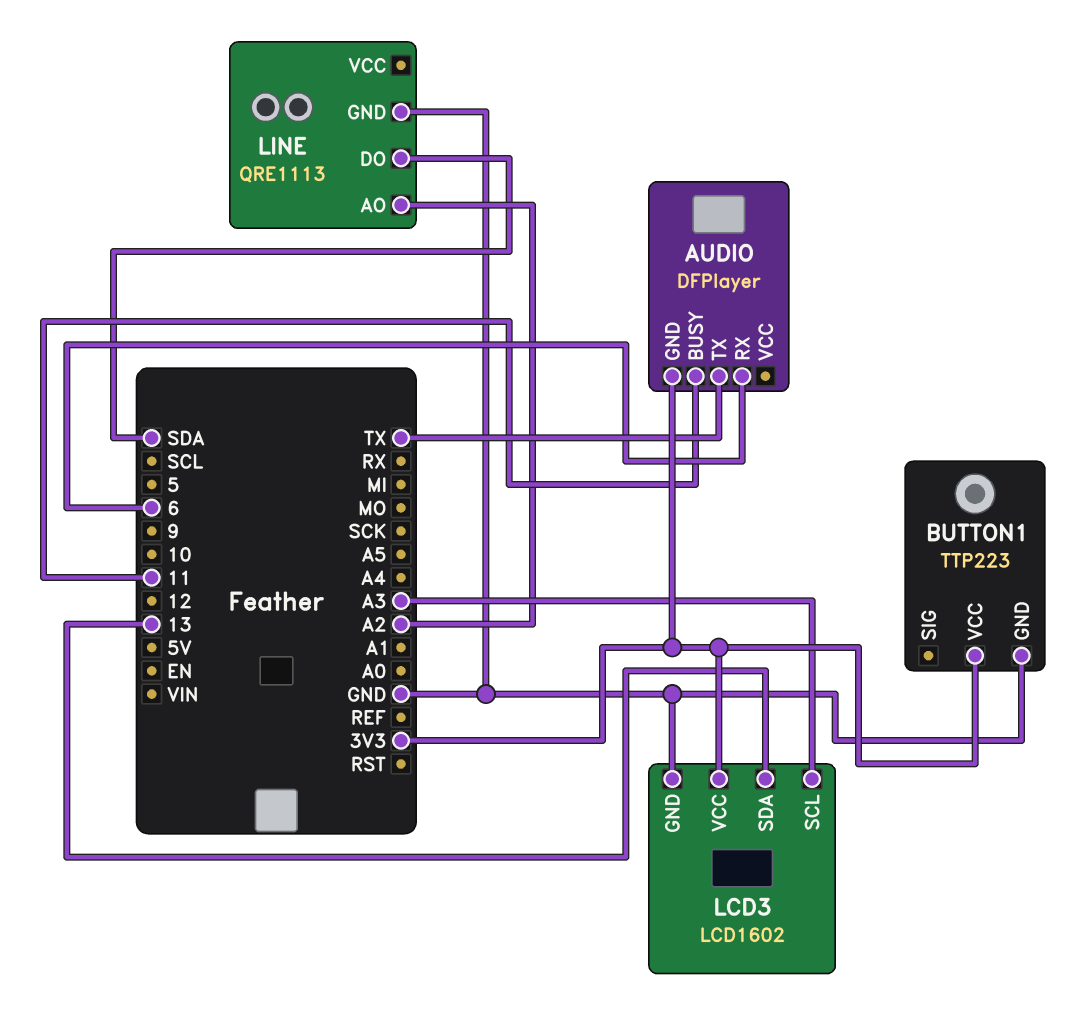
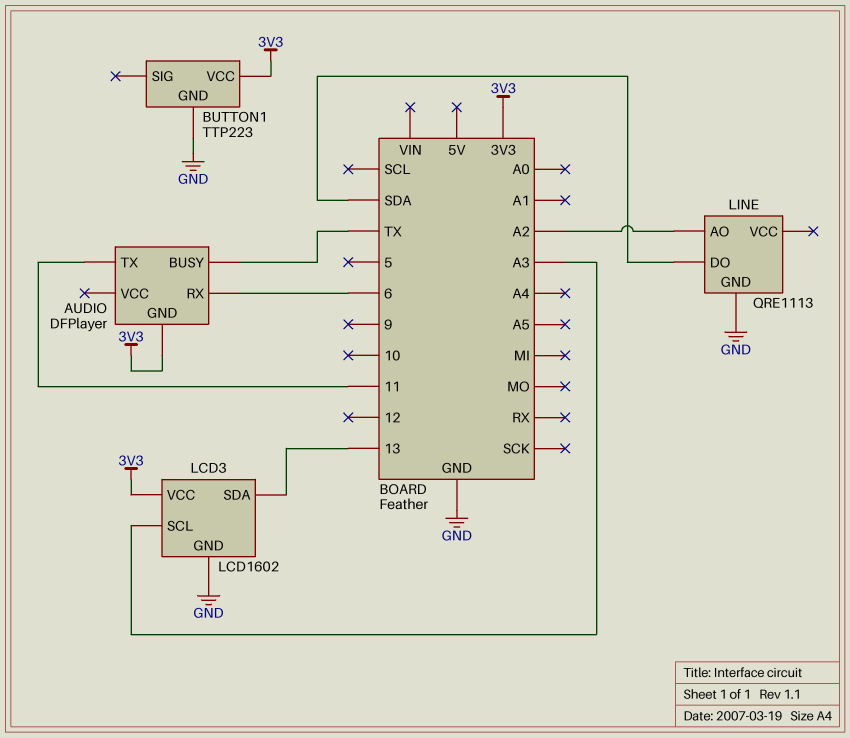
AUDIO pin BUSY: 11 -> TX
AUDIO pin TX: TX -> 11

